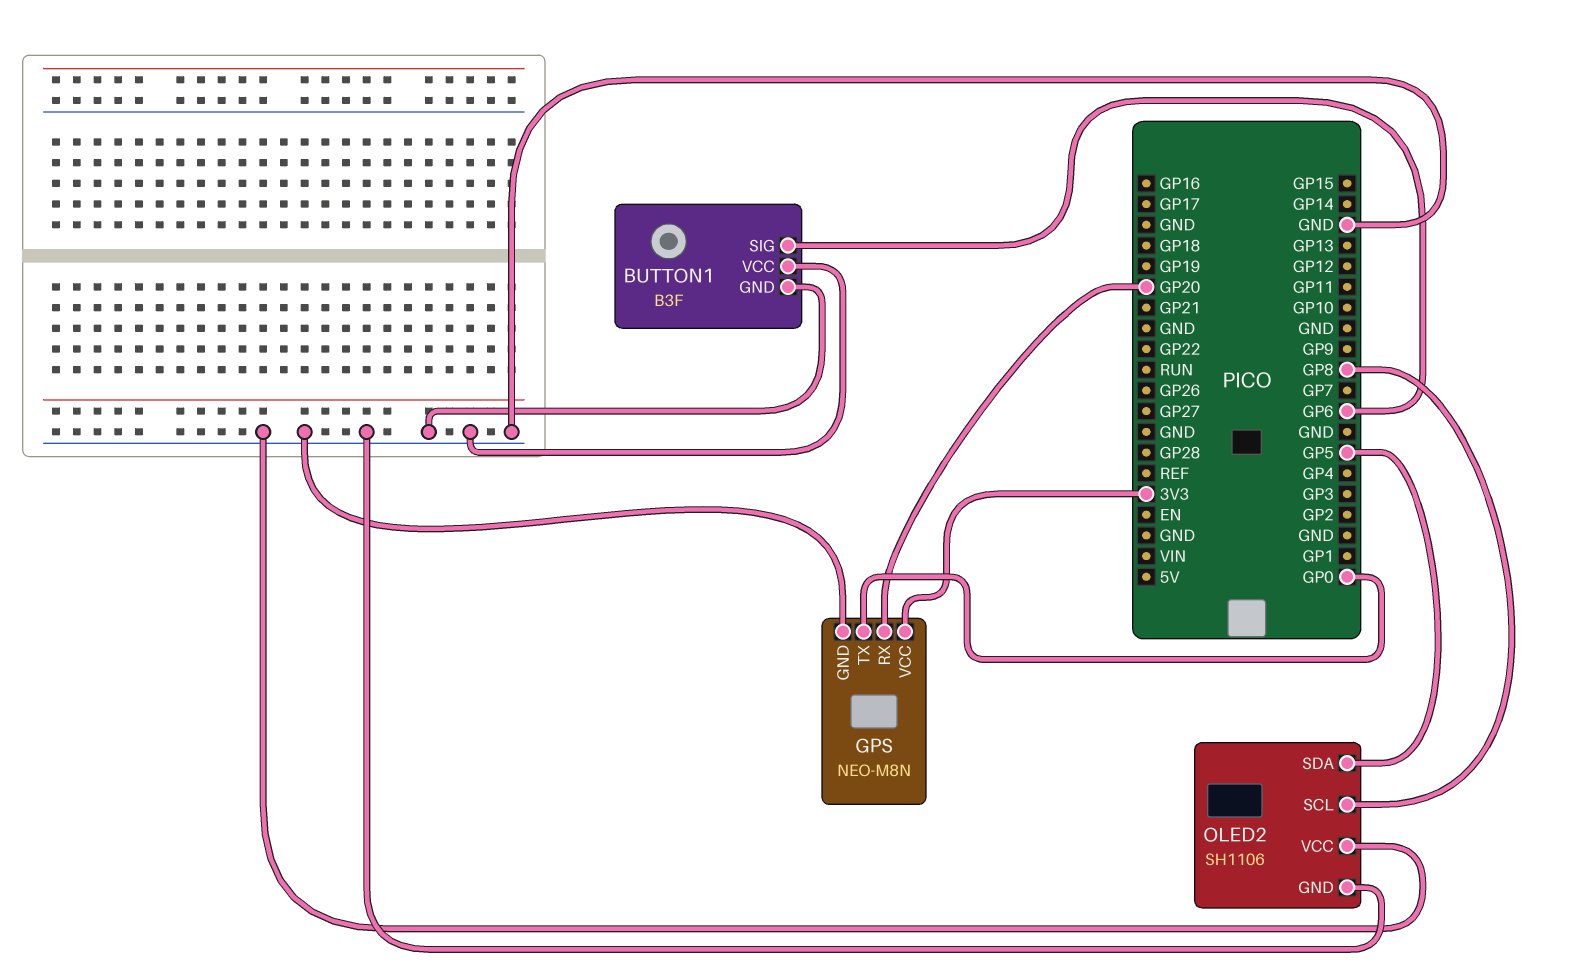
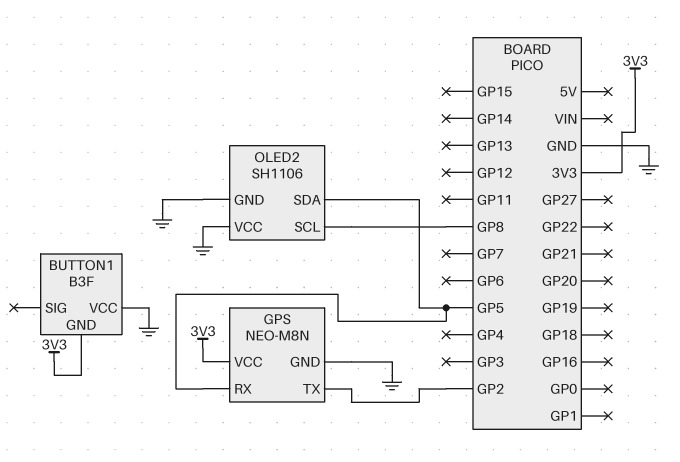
BUTTON1 pin GND: GND -> 3V3
BUTTON1 pin SIG: GP6 -> none
GPS pin RX: GP20 -> GP5
GPS pin TX: GP0 -> GP2

